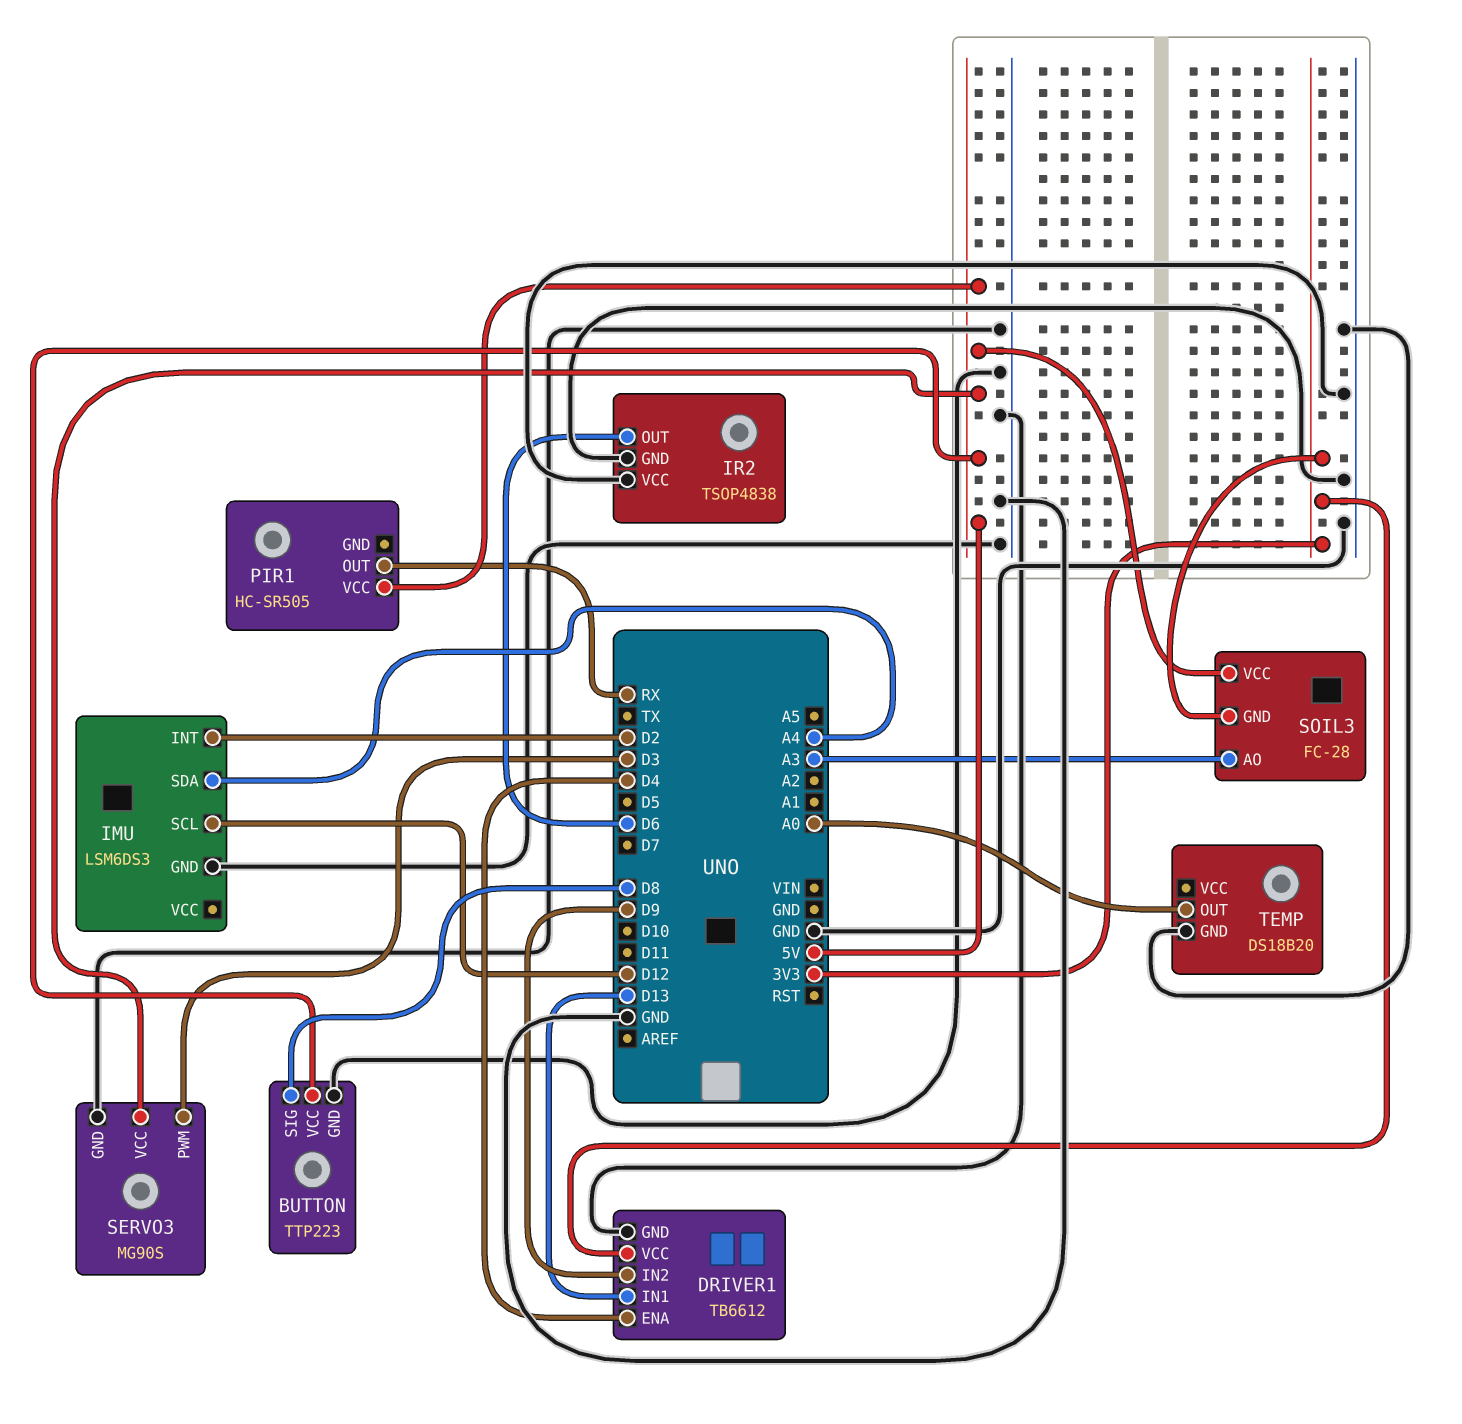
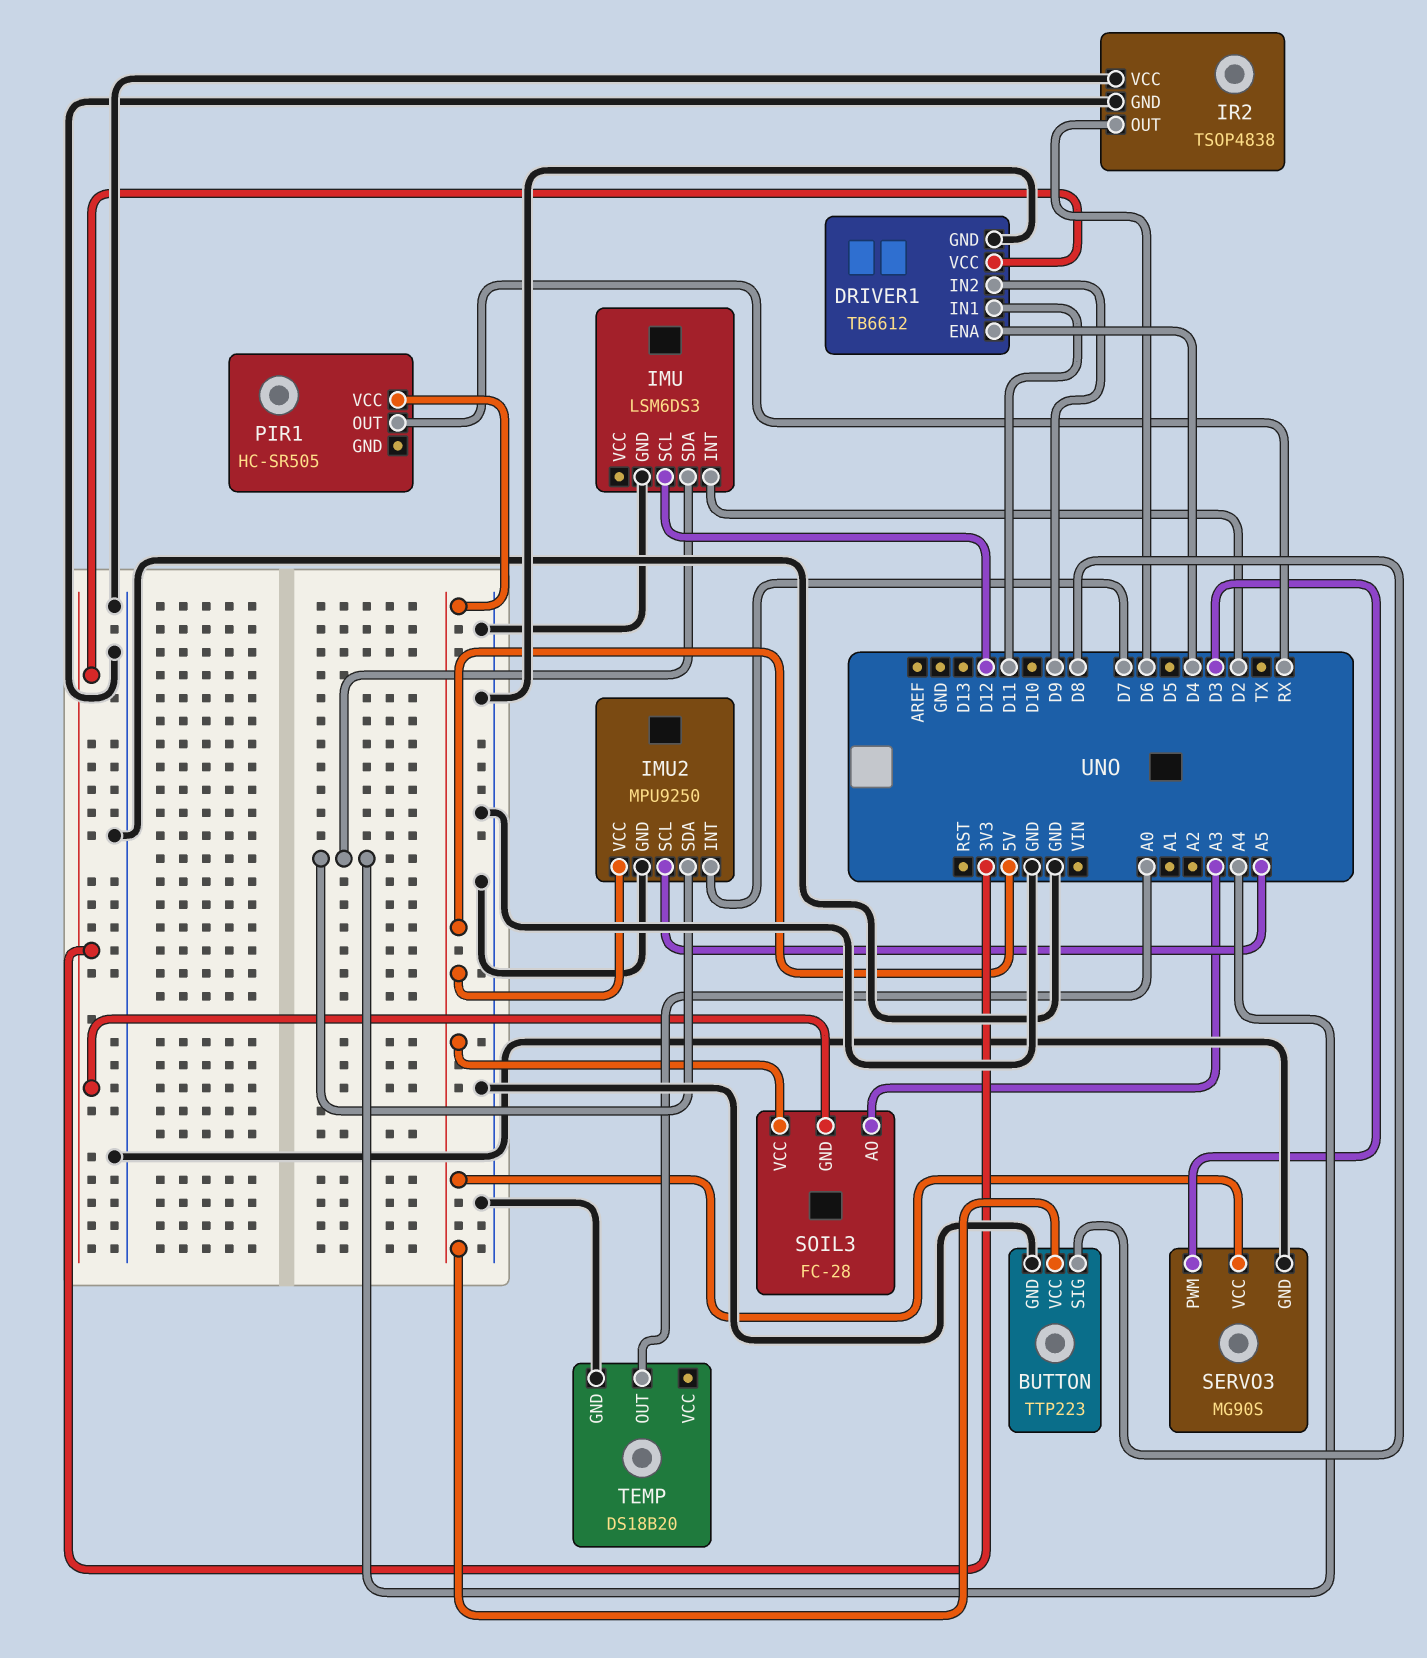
DRIVER1 pin IN1: D13 -> D11
IMU2: none -> MPU9250
IMU2 pin GND: none -> GND
IMU2 pin INT: none -> D7
IMU2 pin SCL: none -> A5
IMU2 pin SDA: none -> A4
IMU2 pin VCC: none -> 5V

